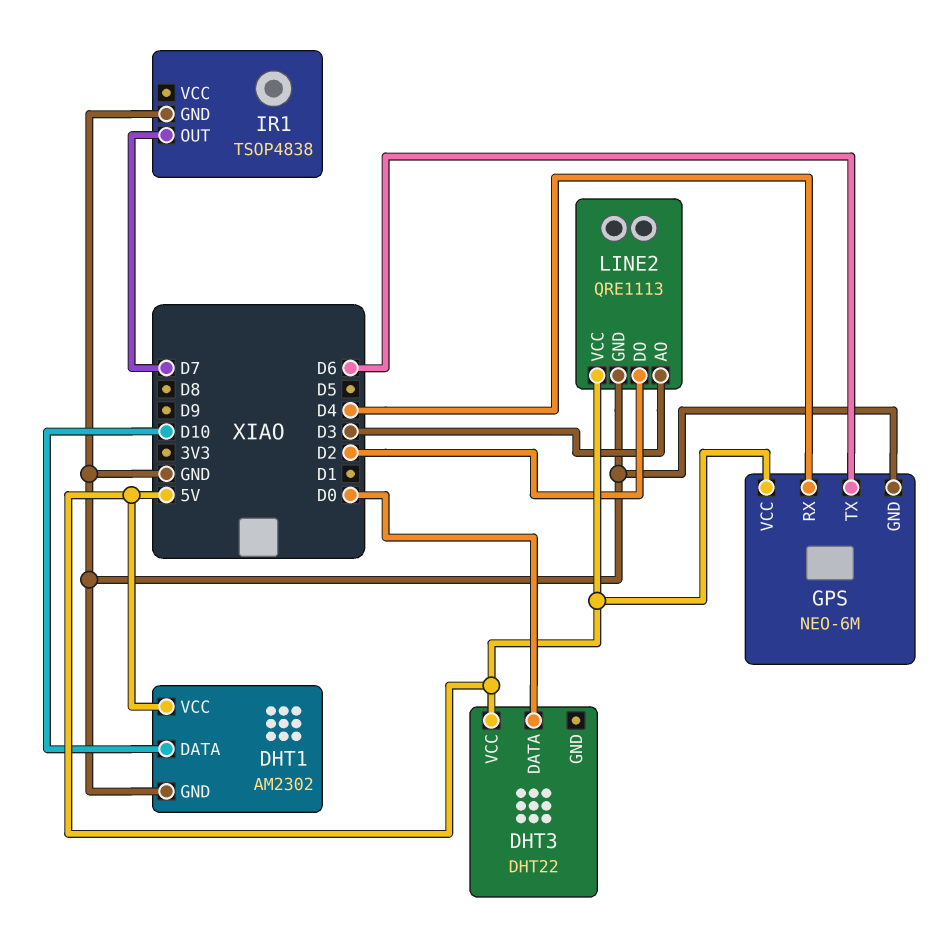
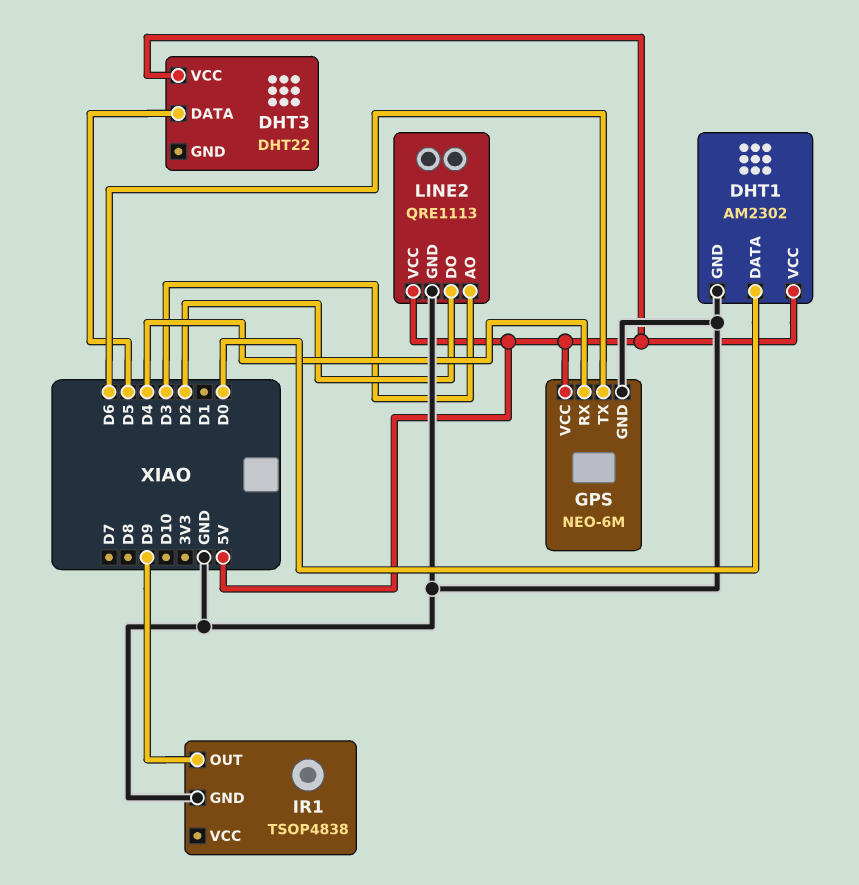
DHT1 pin DATA: D10 -> D0
DHT3 pin DATA: D0 -> D5
IR1 pin OUT: D7 -> D9

